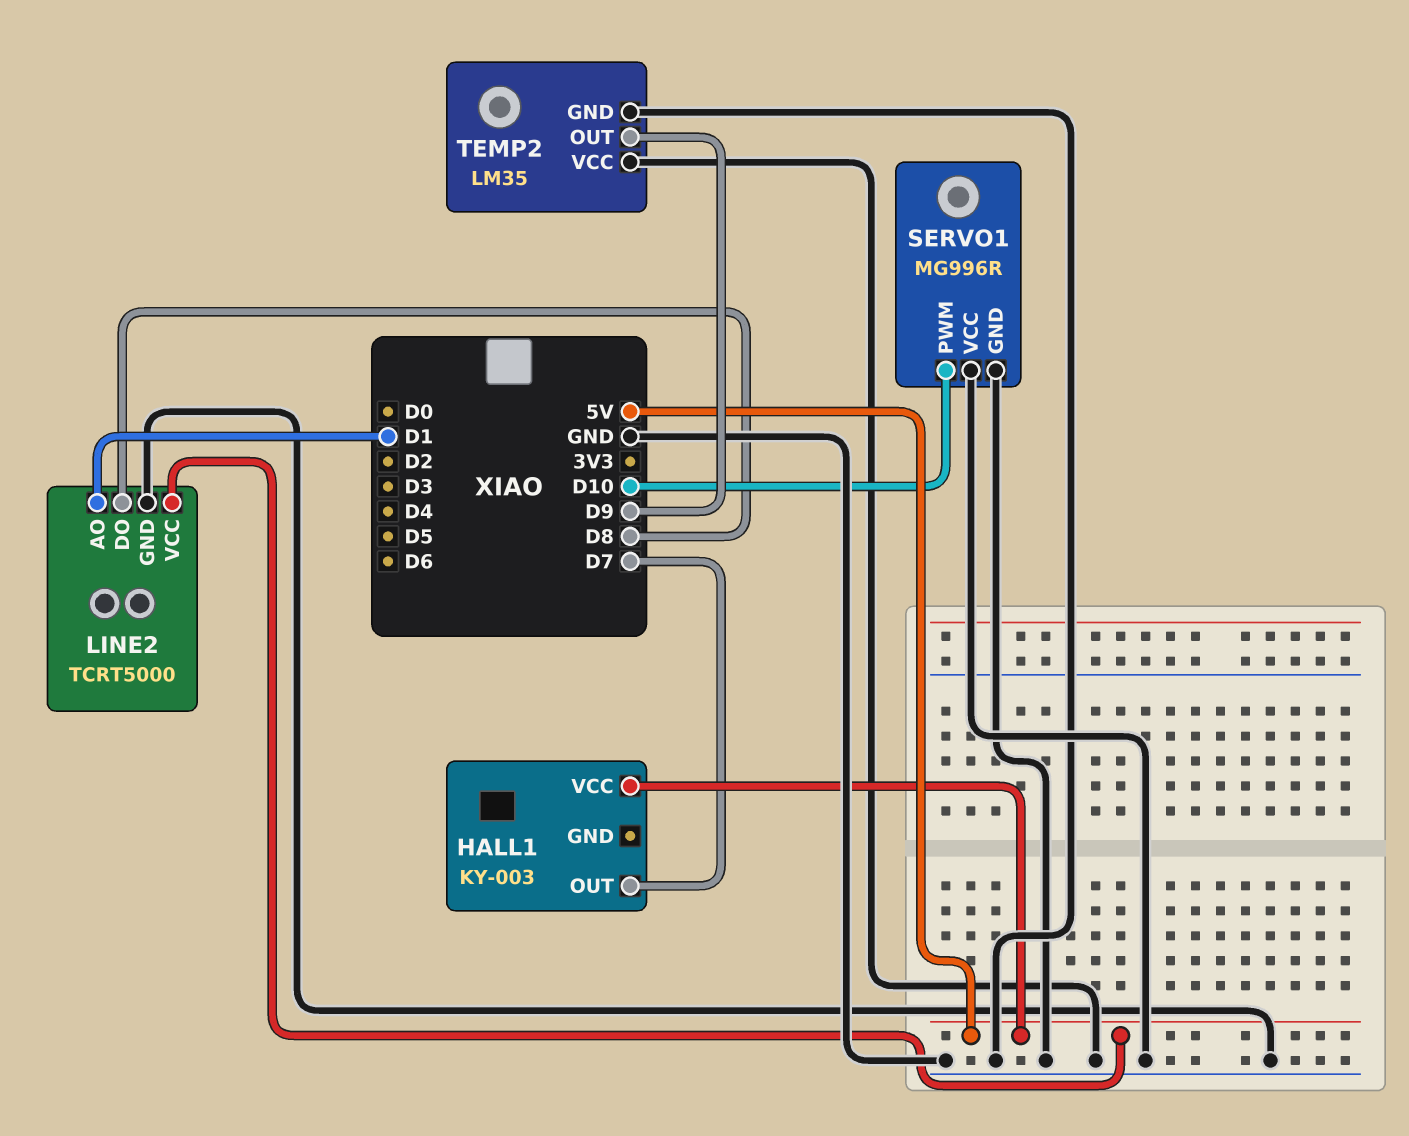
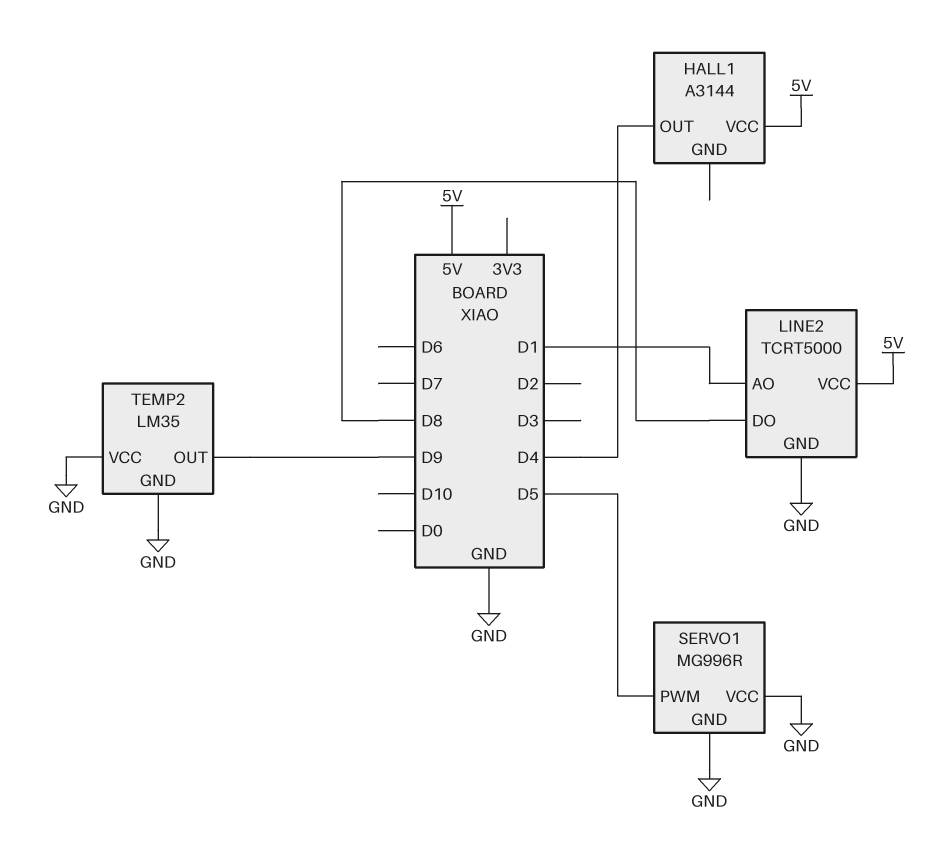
HALL1: KY-003 -> A3144
HALL1 pin OUT: D7 -> D4
SERVO1 pin PWM: D10 -> D5

